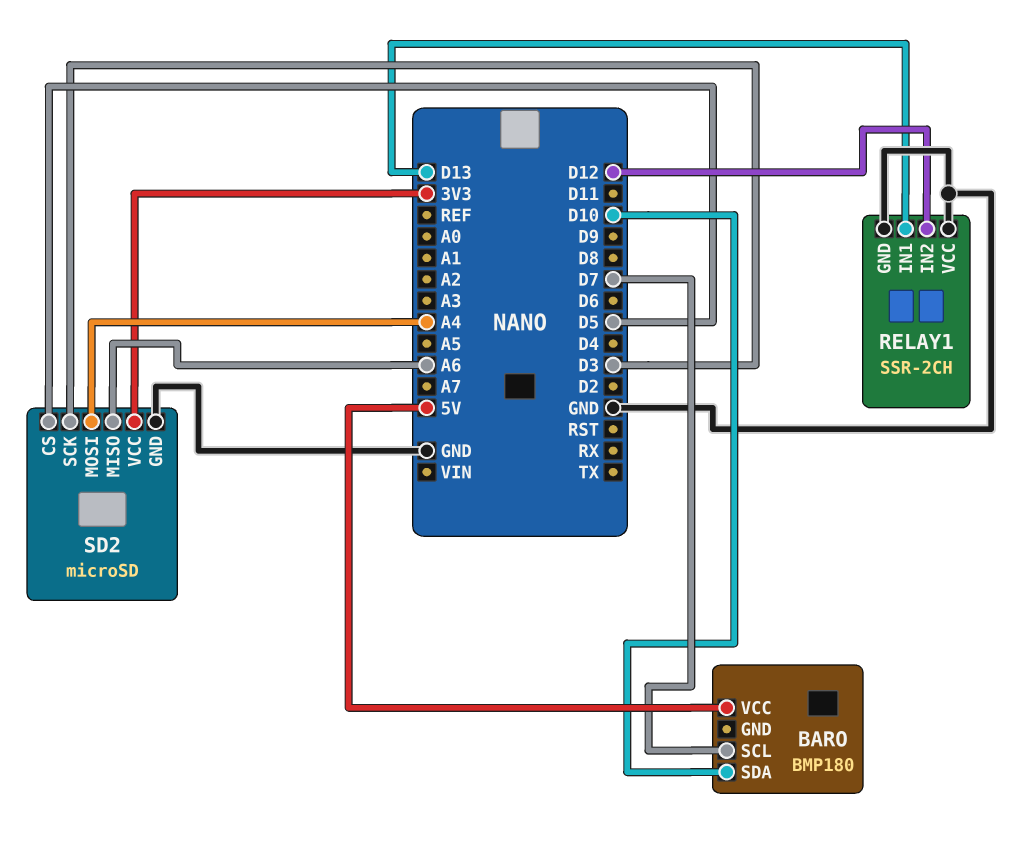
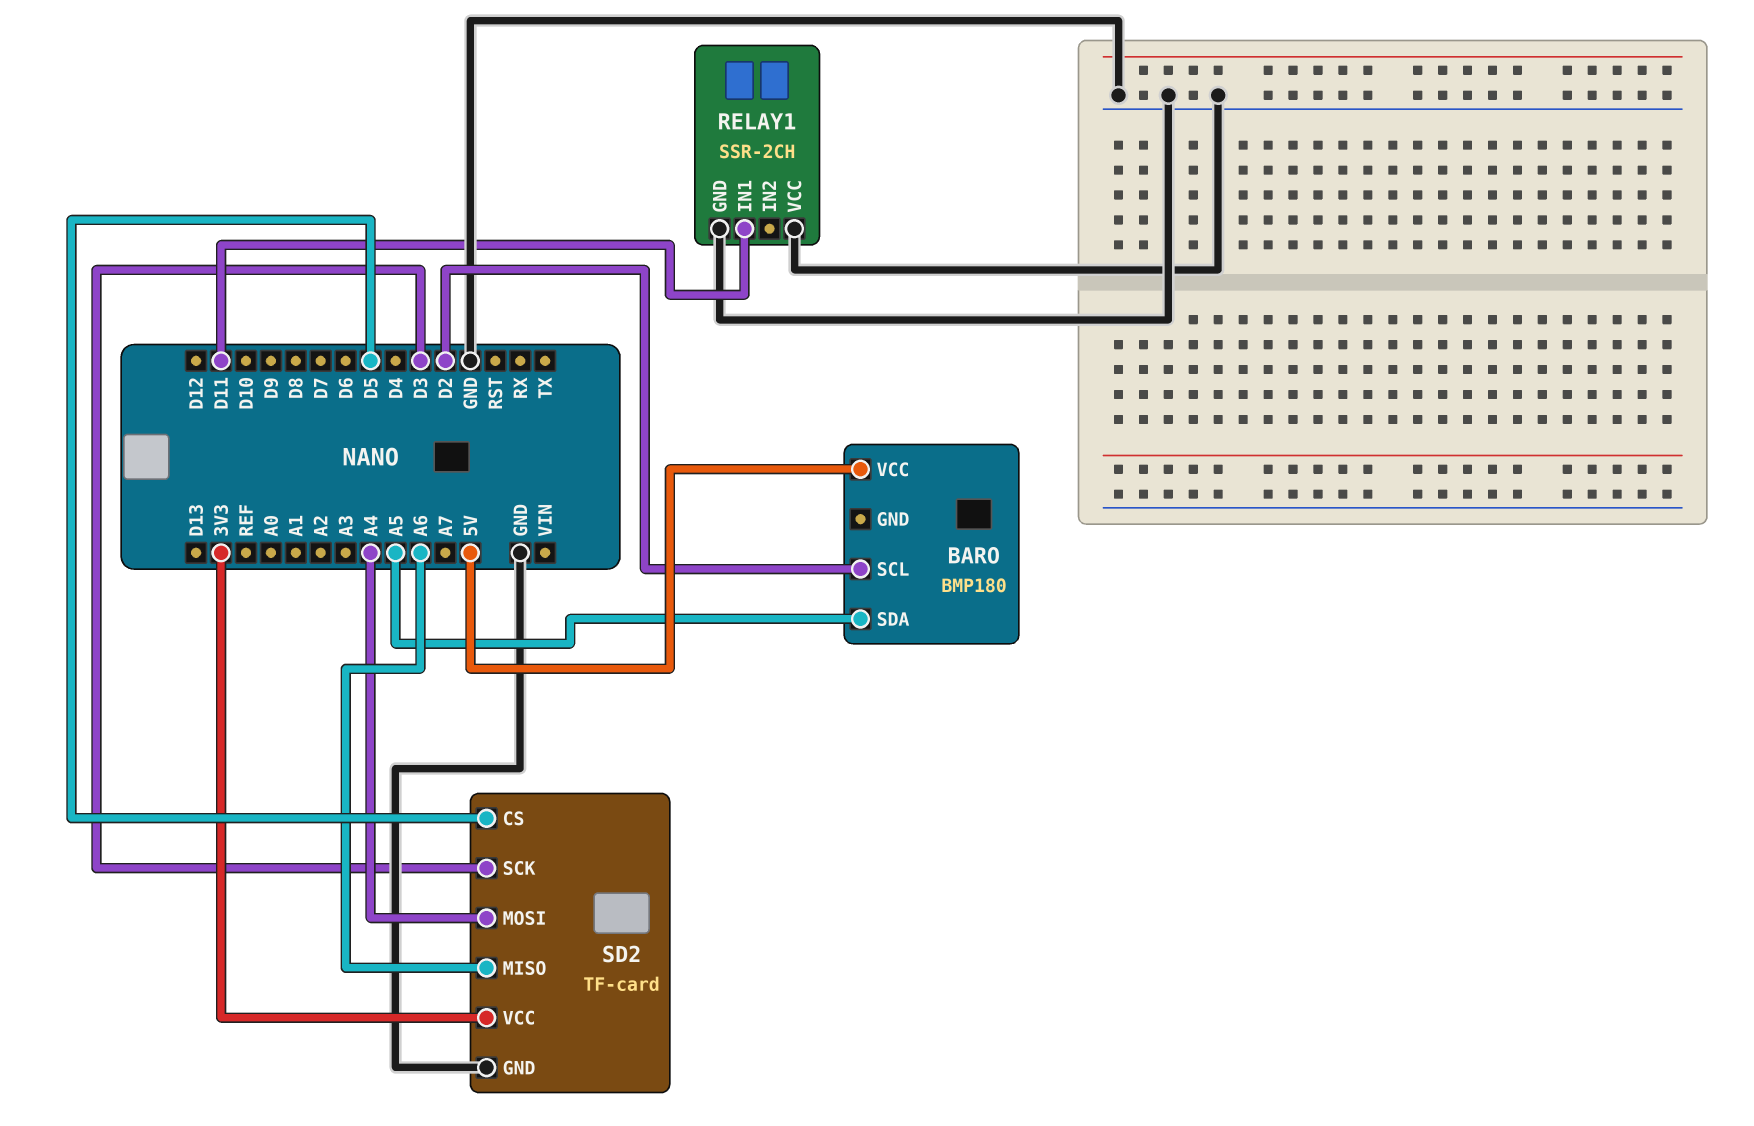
BARO pin SCL: D7 -> D2
BARO pin SDA: D10 -> A5
RELAY1 pin IN1: D13 -> D11
RELAY1 pin IN2: D12 -> none
SD2: microSD -> TF-card

